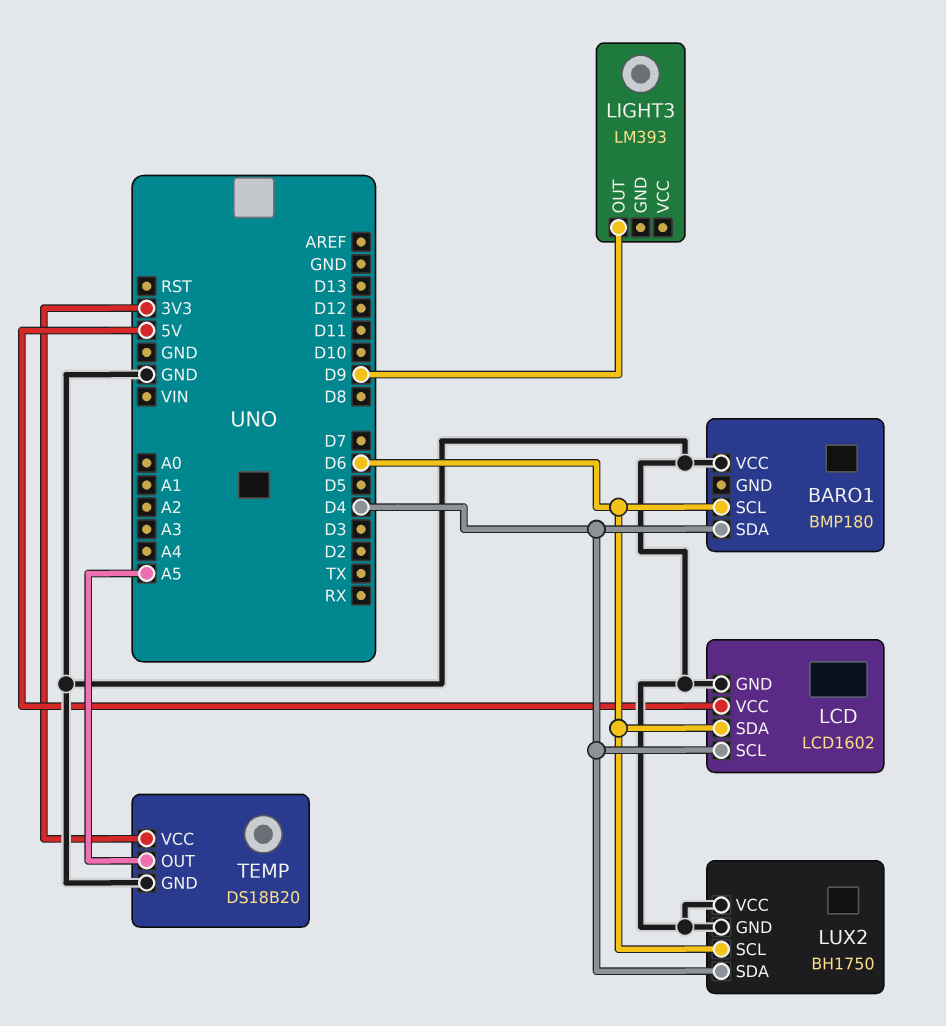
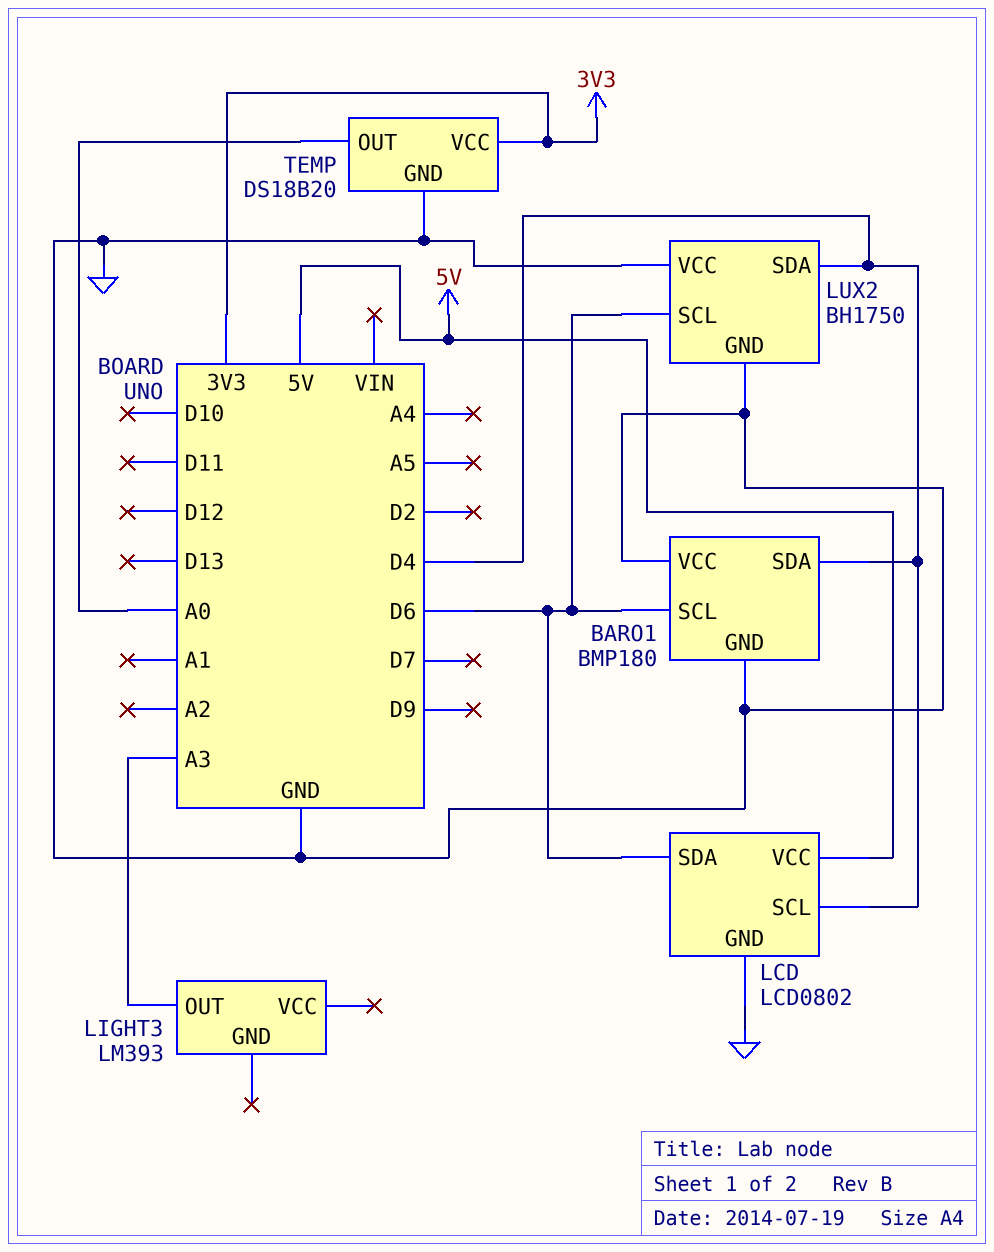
BARO1 pin GND: none -> GND
LCD: LCD1602 -> LCD0802
LIGHT3 pin OUT: D9 -> A3
TEMP pin OUT: A5 -> A0

